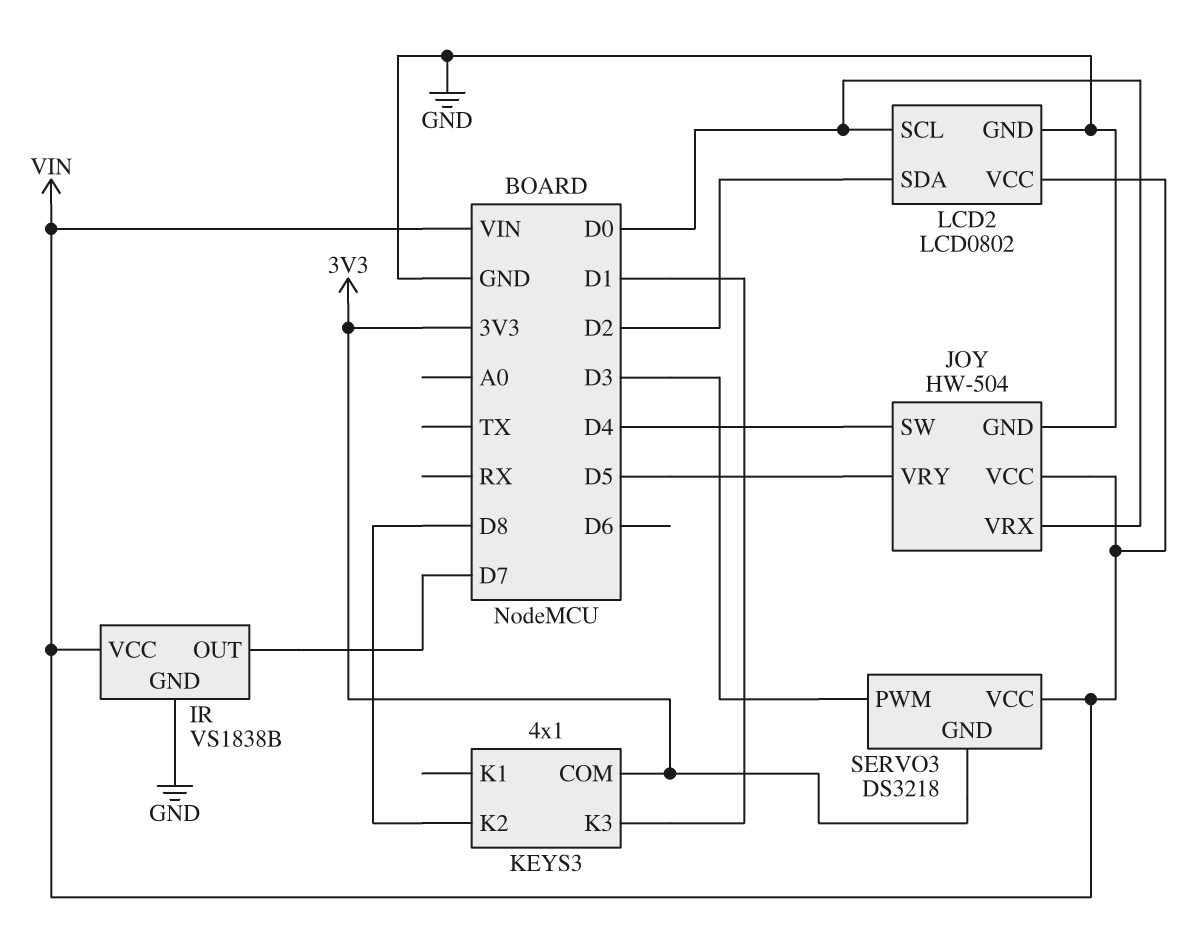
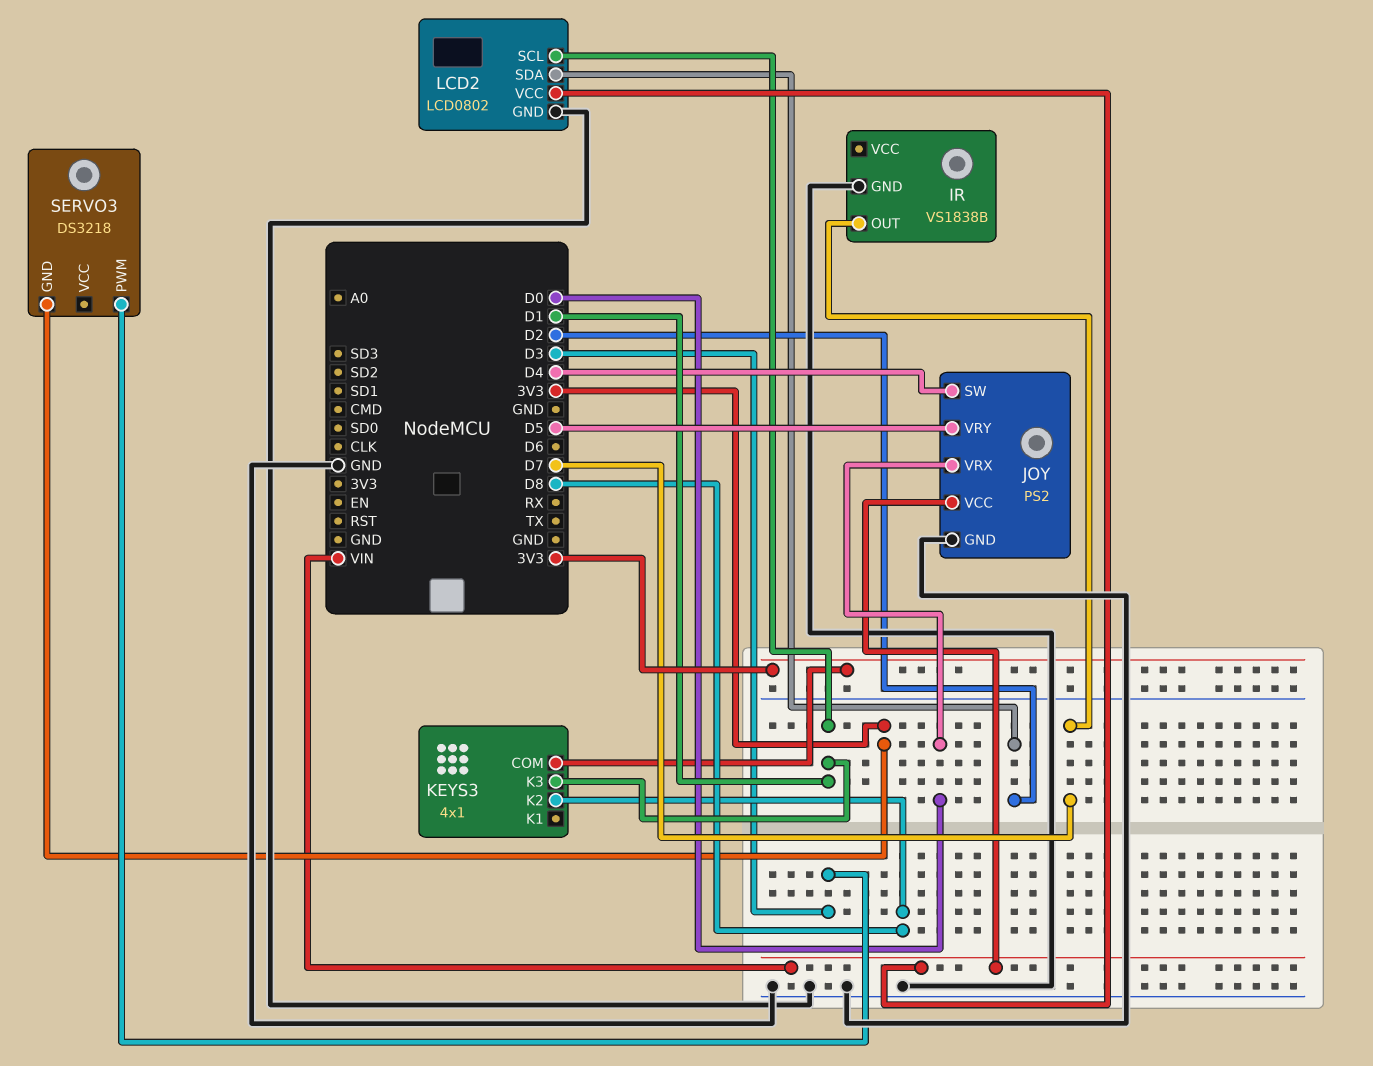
IR pin VCC: VIN -> none
JOY: HW-504 -> PS2
LCD2 pin SCL: D0 -> D1
SERVO3 pin VCC: VIN -> none

